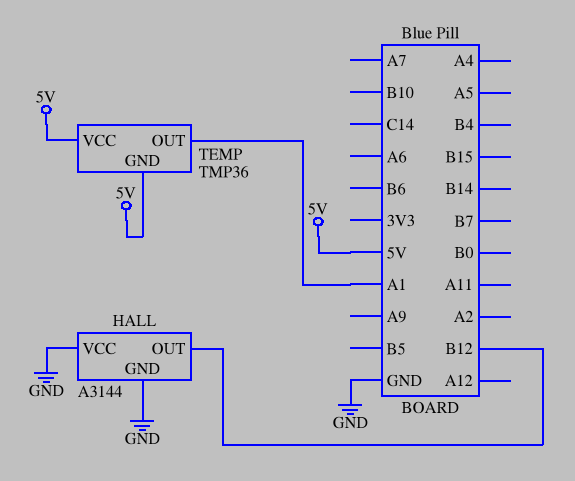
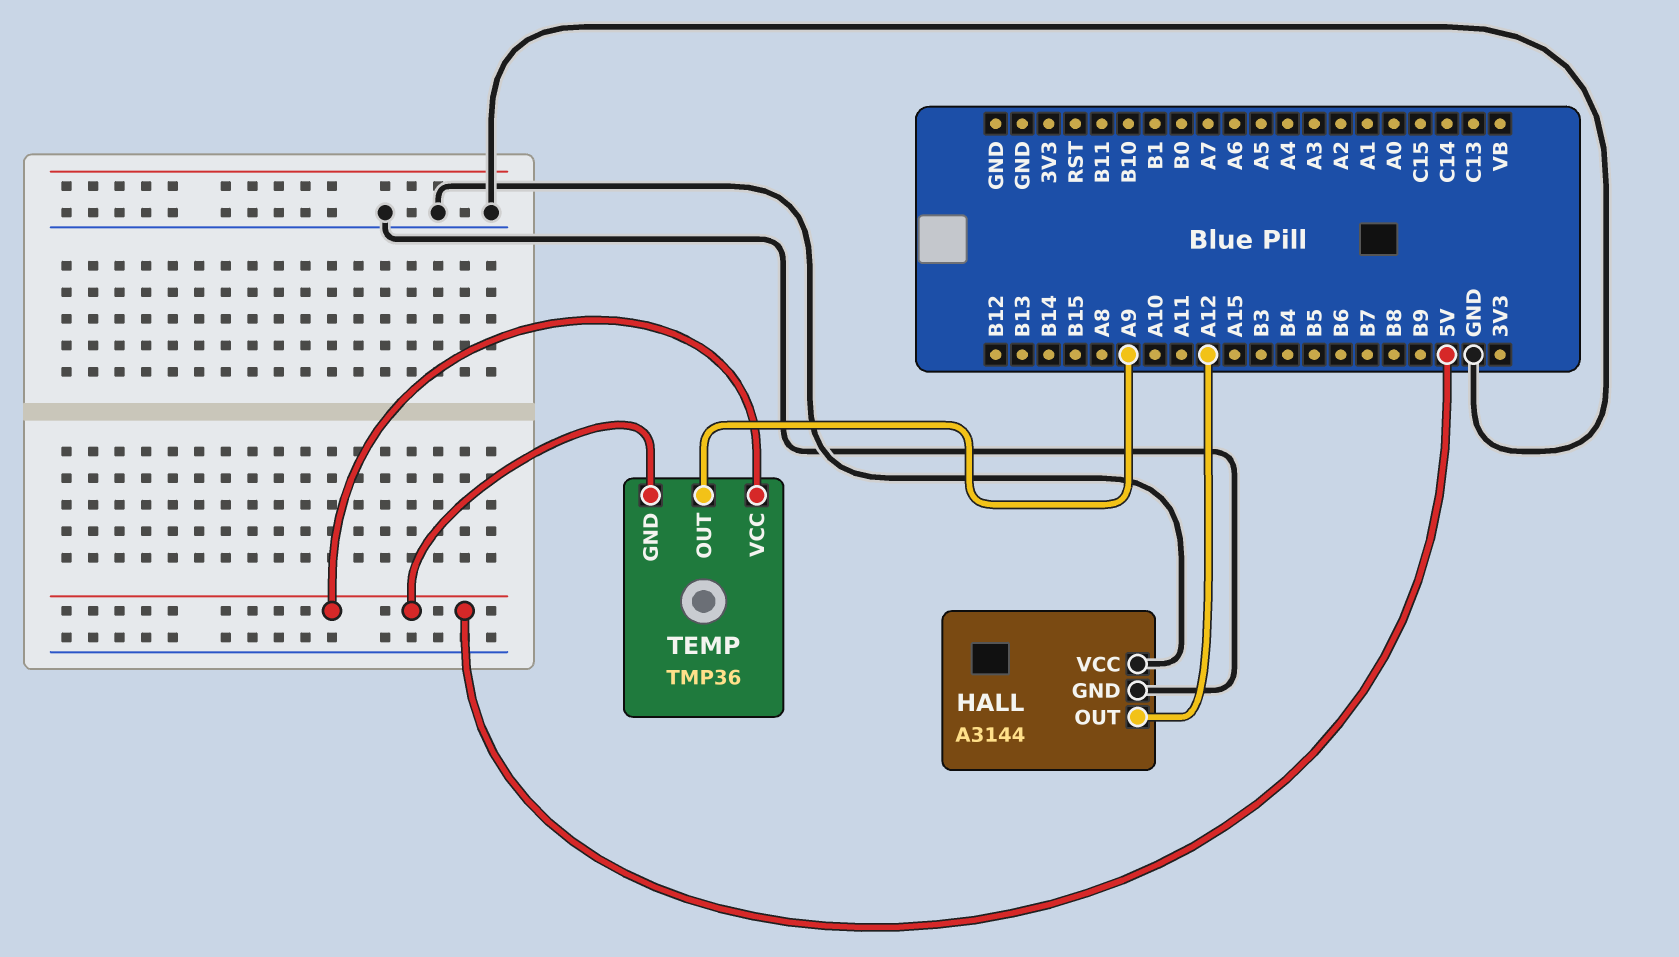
HALL pin OUT: B12 -> A12
TEMP pin OUT: A1 -> A9

